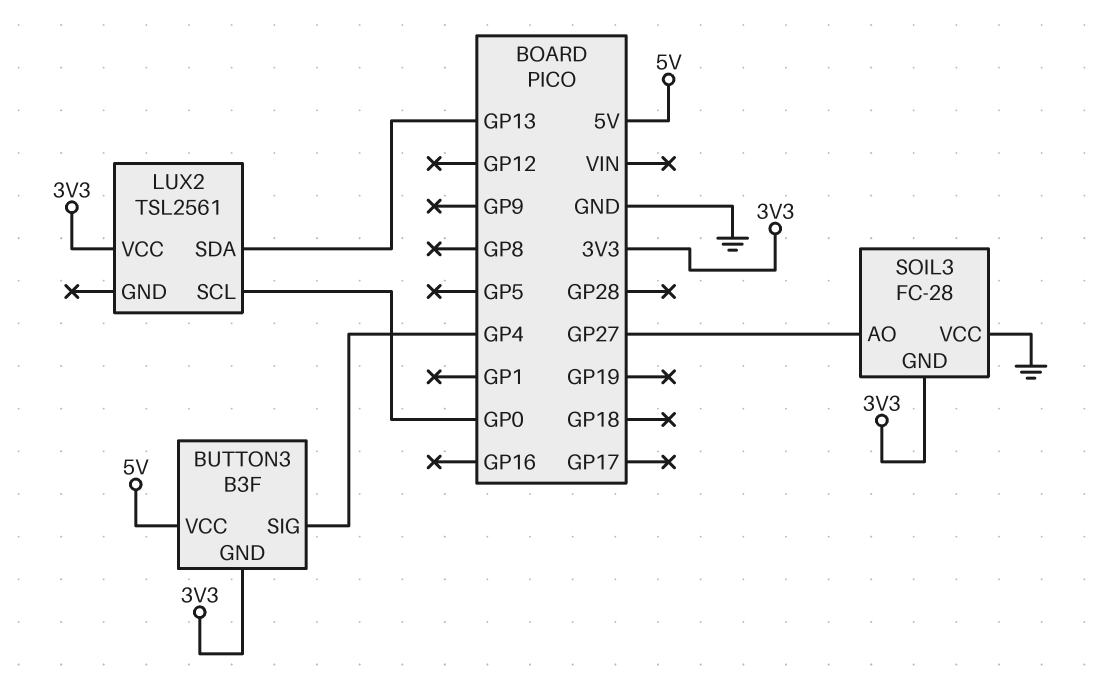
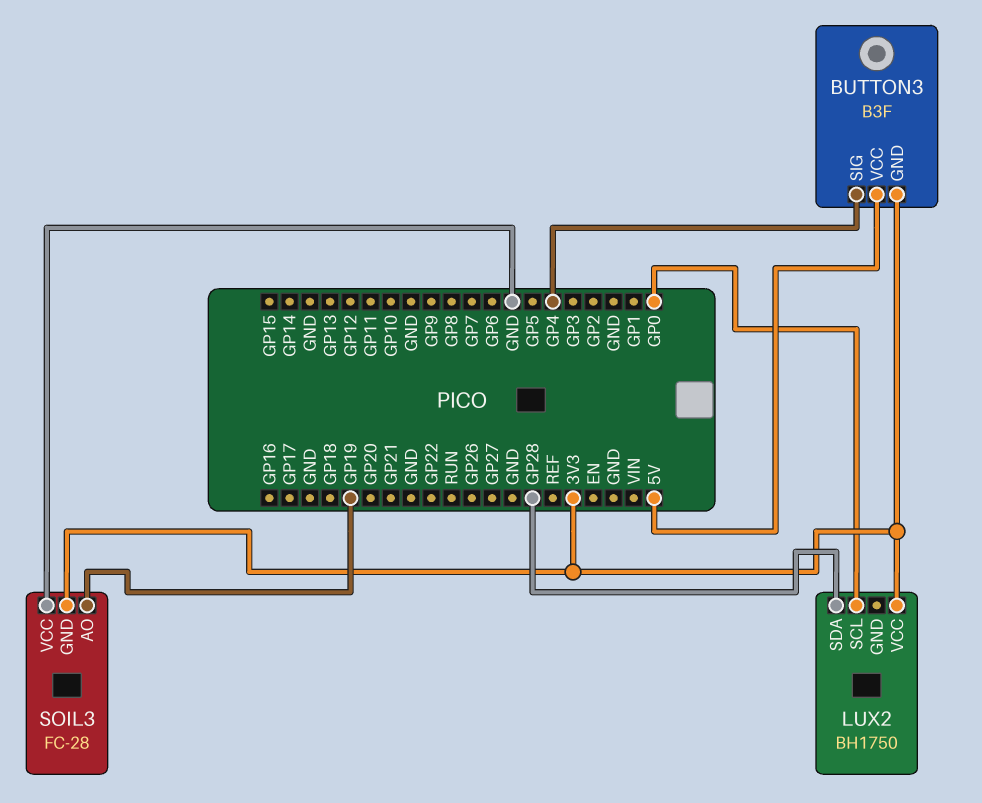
LUX2: TSL2561 -> BH1750
LUX2 pin SDA: GP13 -> GP28
SOIL3 pin AO: GP27 -> GP19

